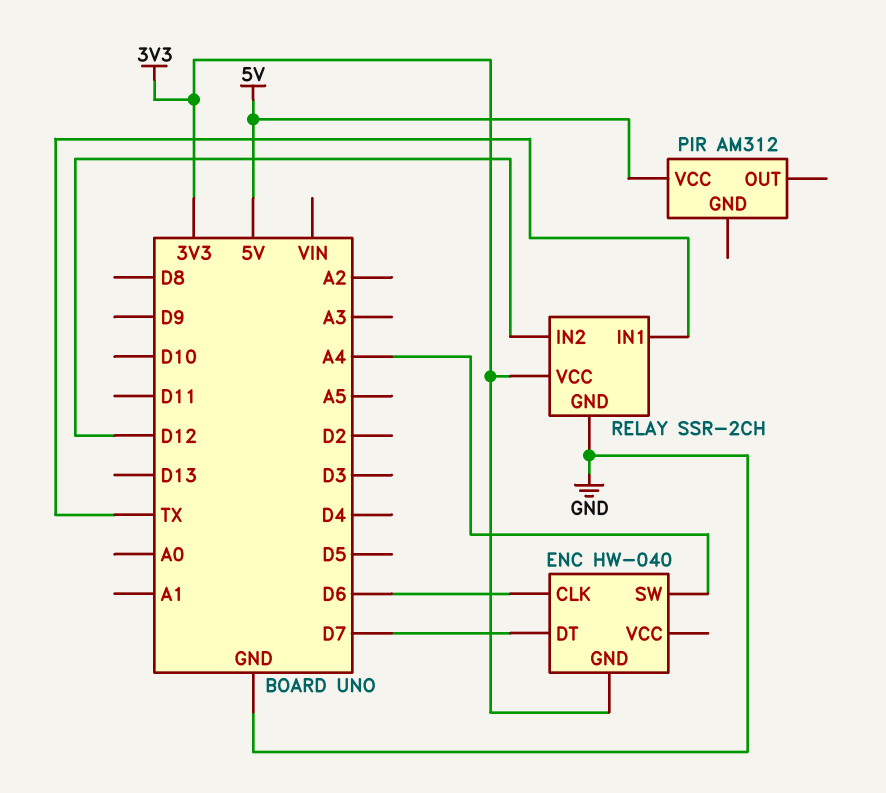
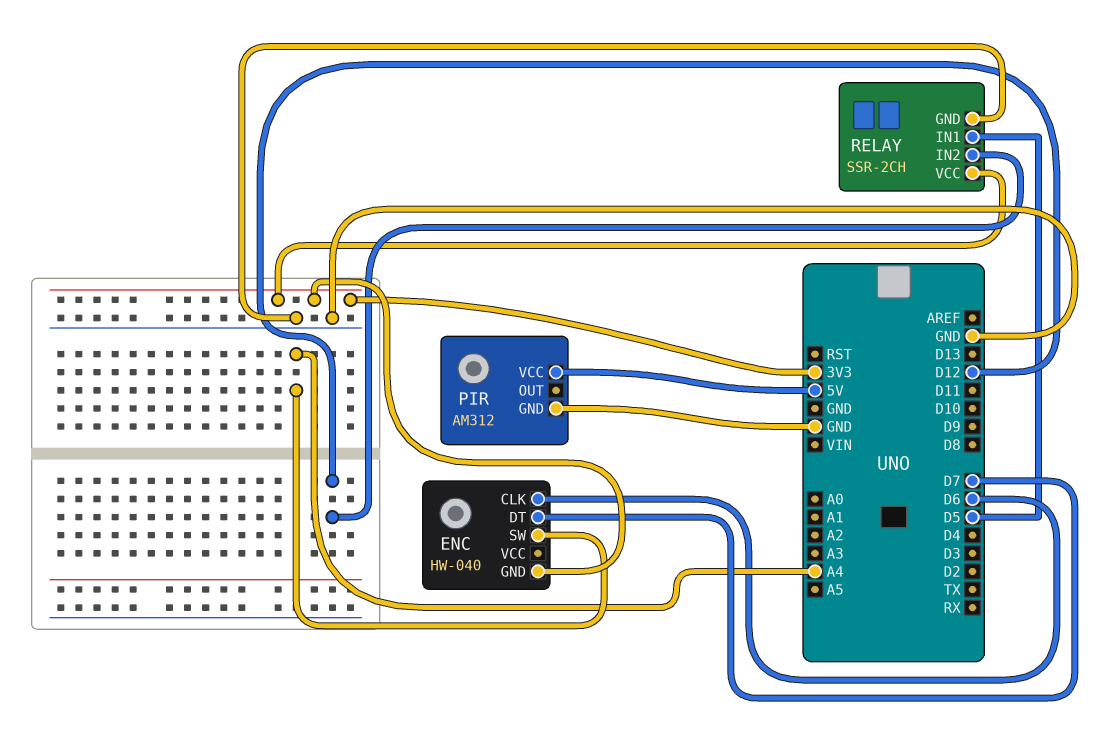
PIR pin GND: none -> GND
RELAY pin IN1: TX -> D5

